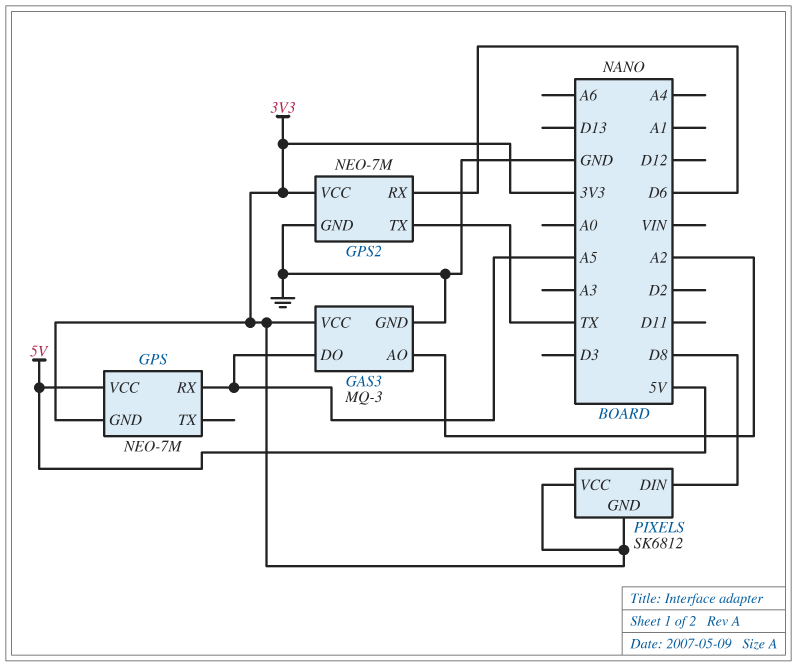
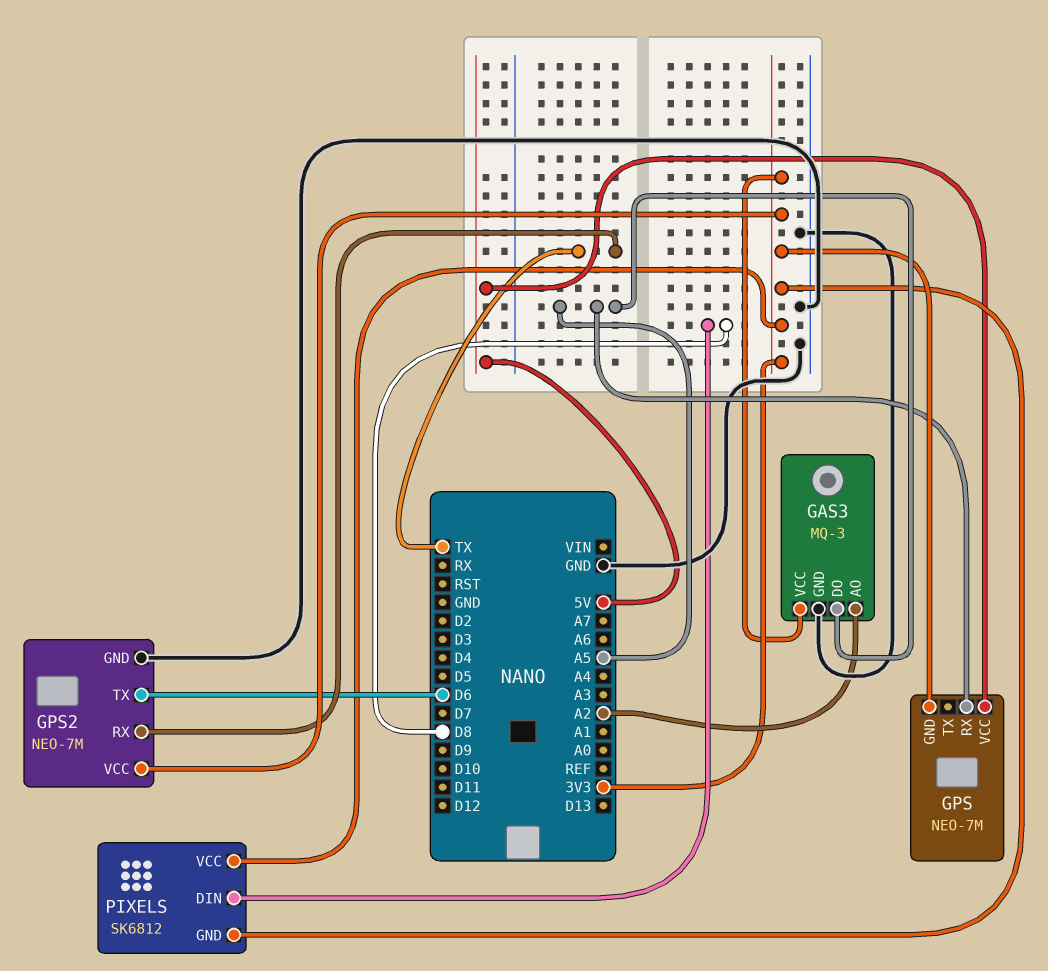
GPS2 pin RX: D6 -> TX
GPS2 pin TX: TX -> D6

